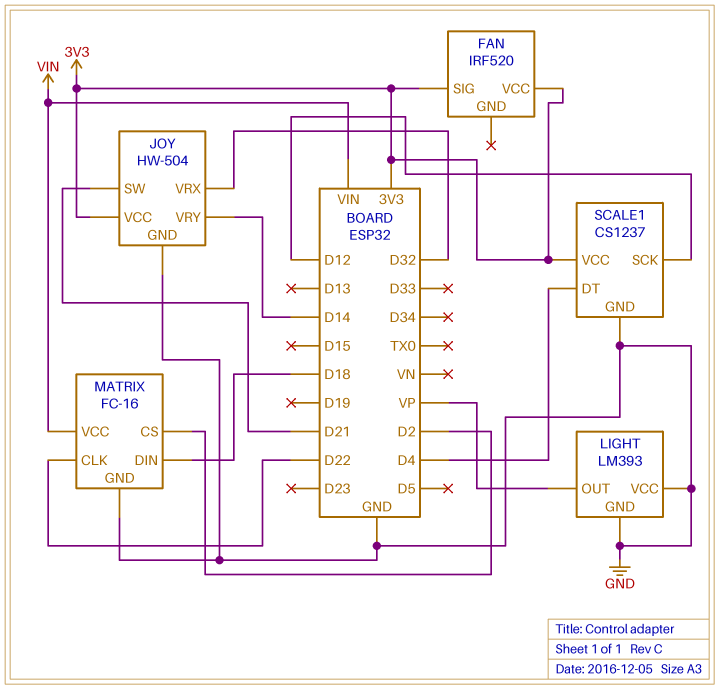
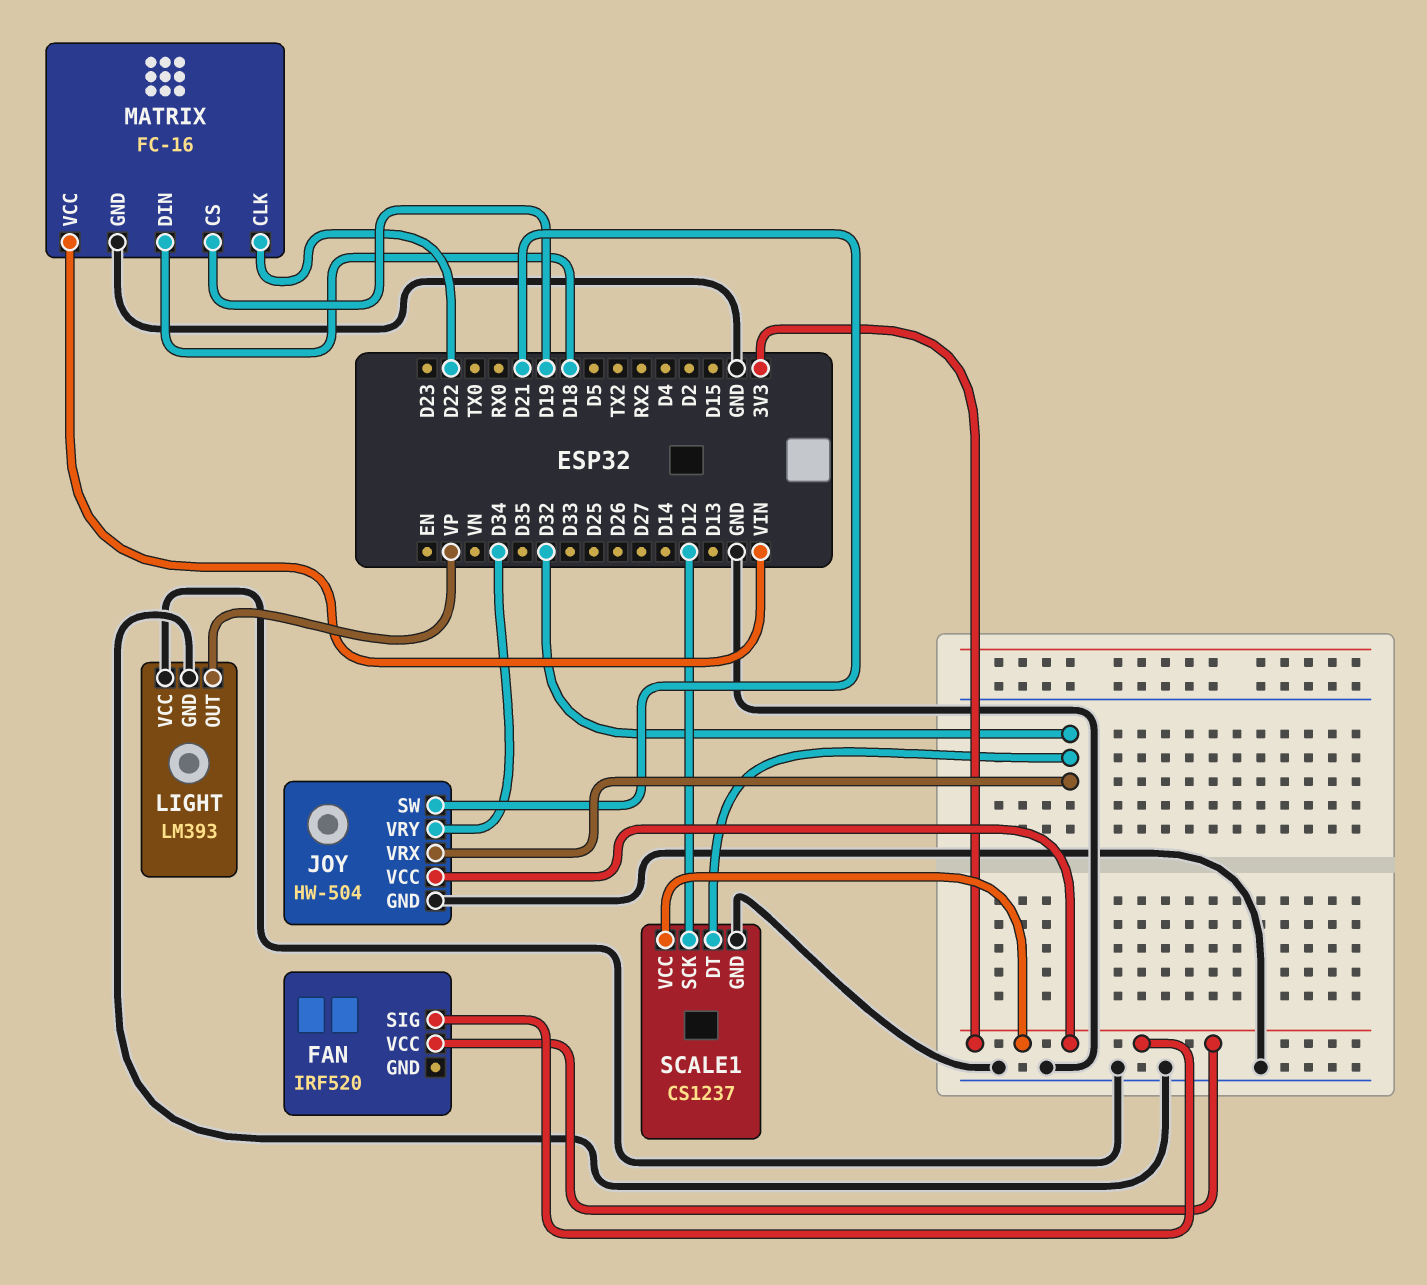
JOY pin VRY: D14 -> D34
MATRIX pin CS: D2 -> D19
SCALE1 pin DT: D4 -> D32

